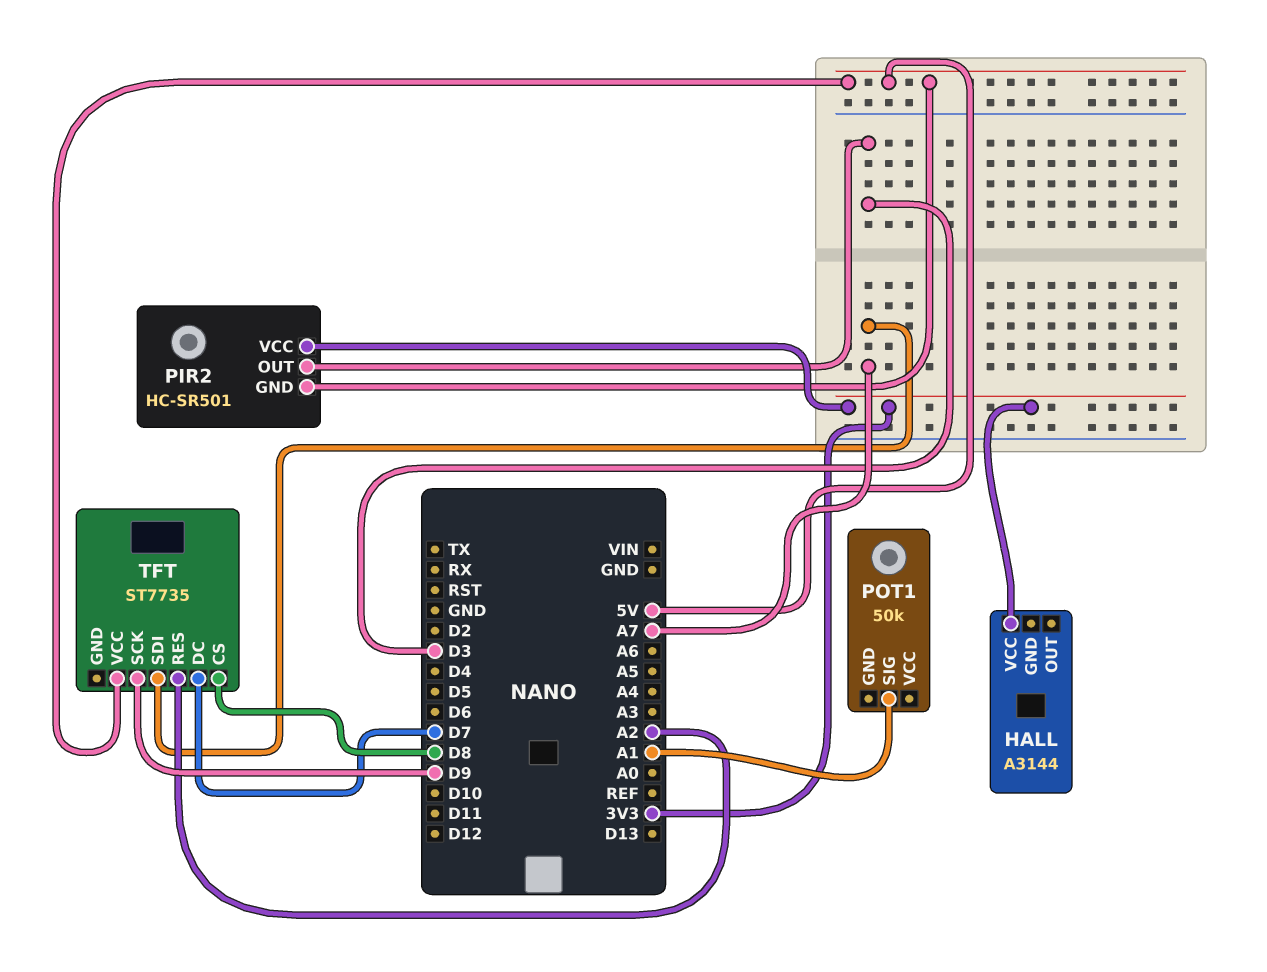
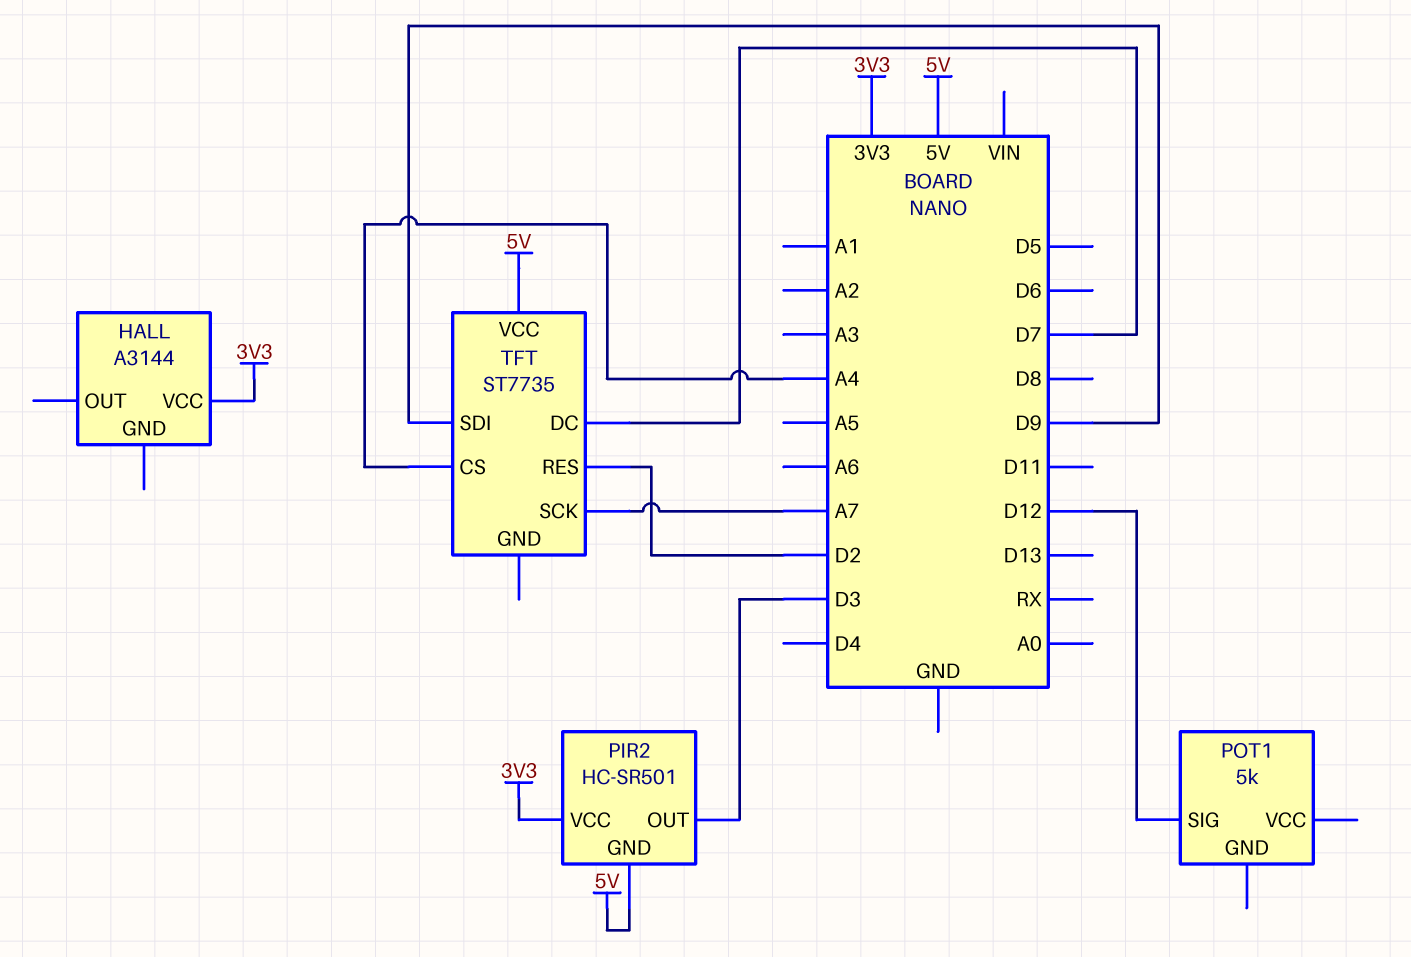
POT1: 50k -> 5k
POT1 pin SIG: A1 -> D12
TFT pin CS: D8 -> A4
TFT pin RES: A2 -> D2
TFT pin SCK: D9 -> A7
TFT pin SDI: A7 -> D9

